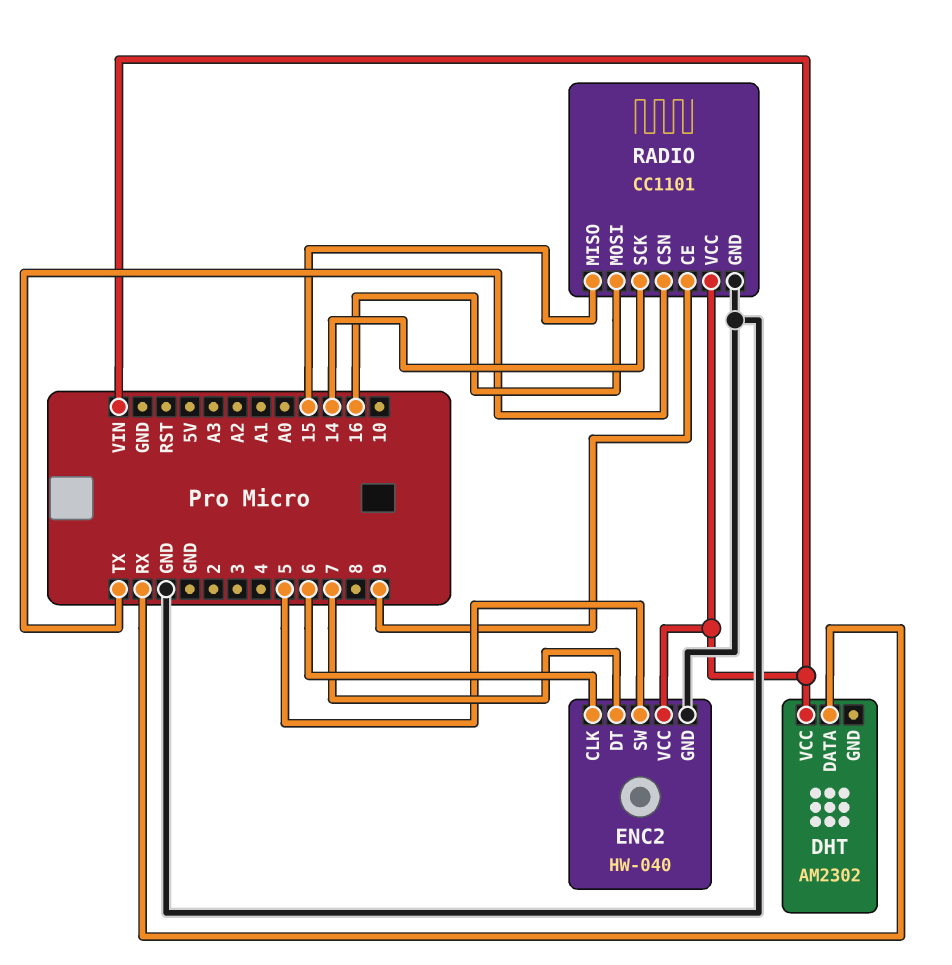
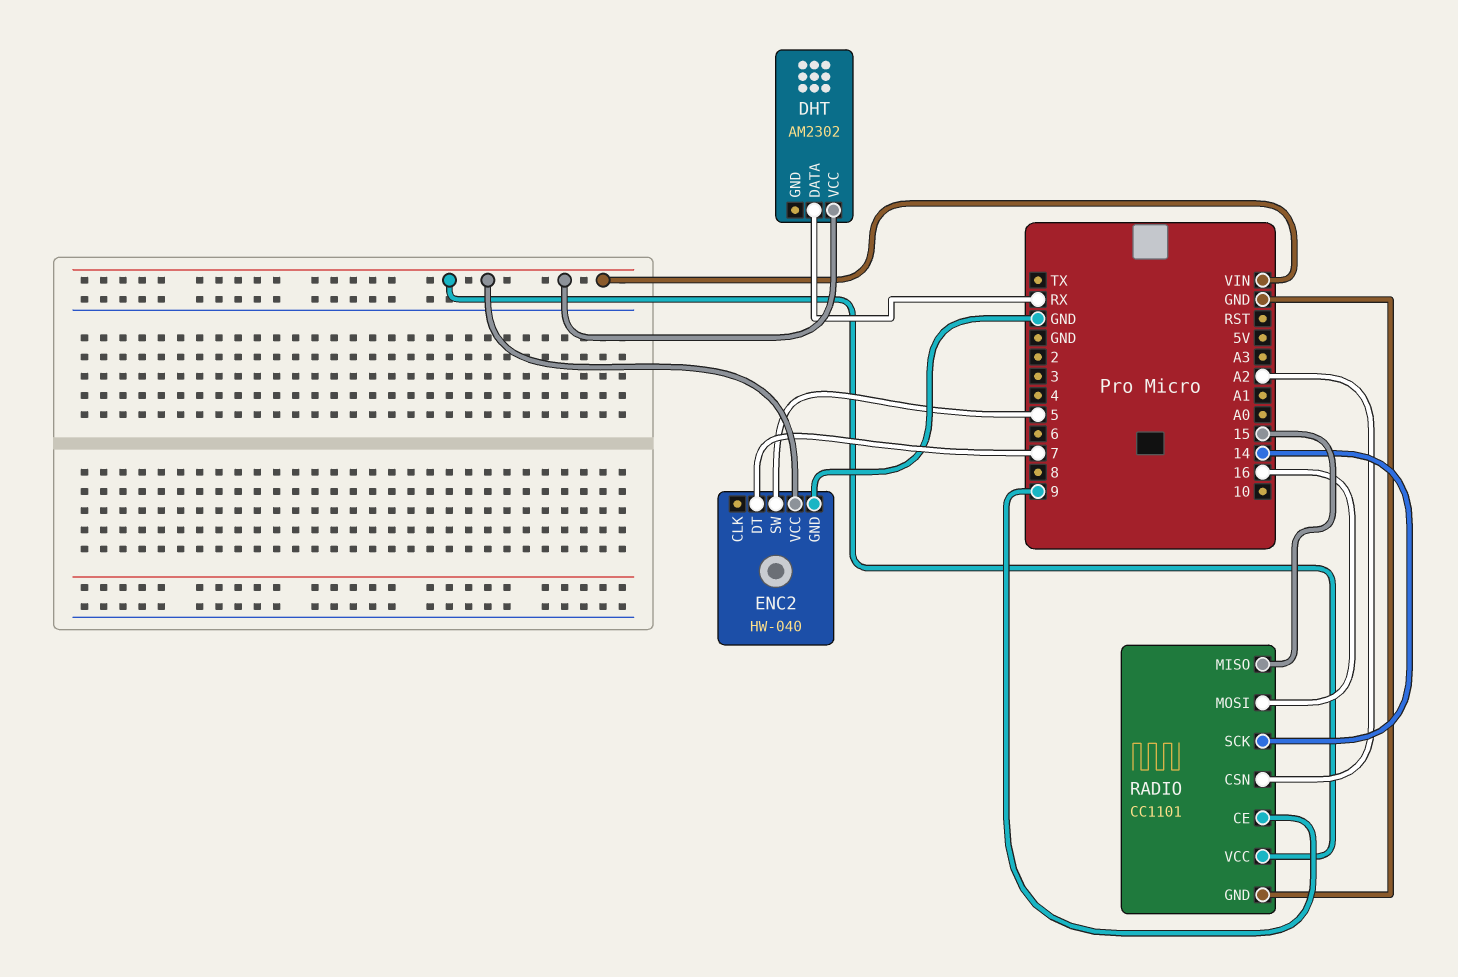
ENC2 pin CLK: 6 -> none
RADIO pin CSN: TX -> A2

